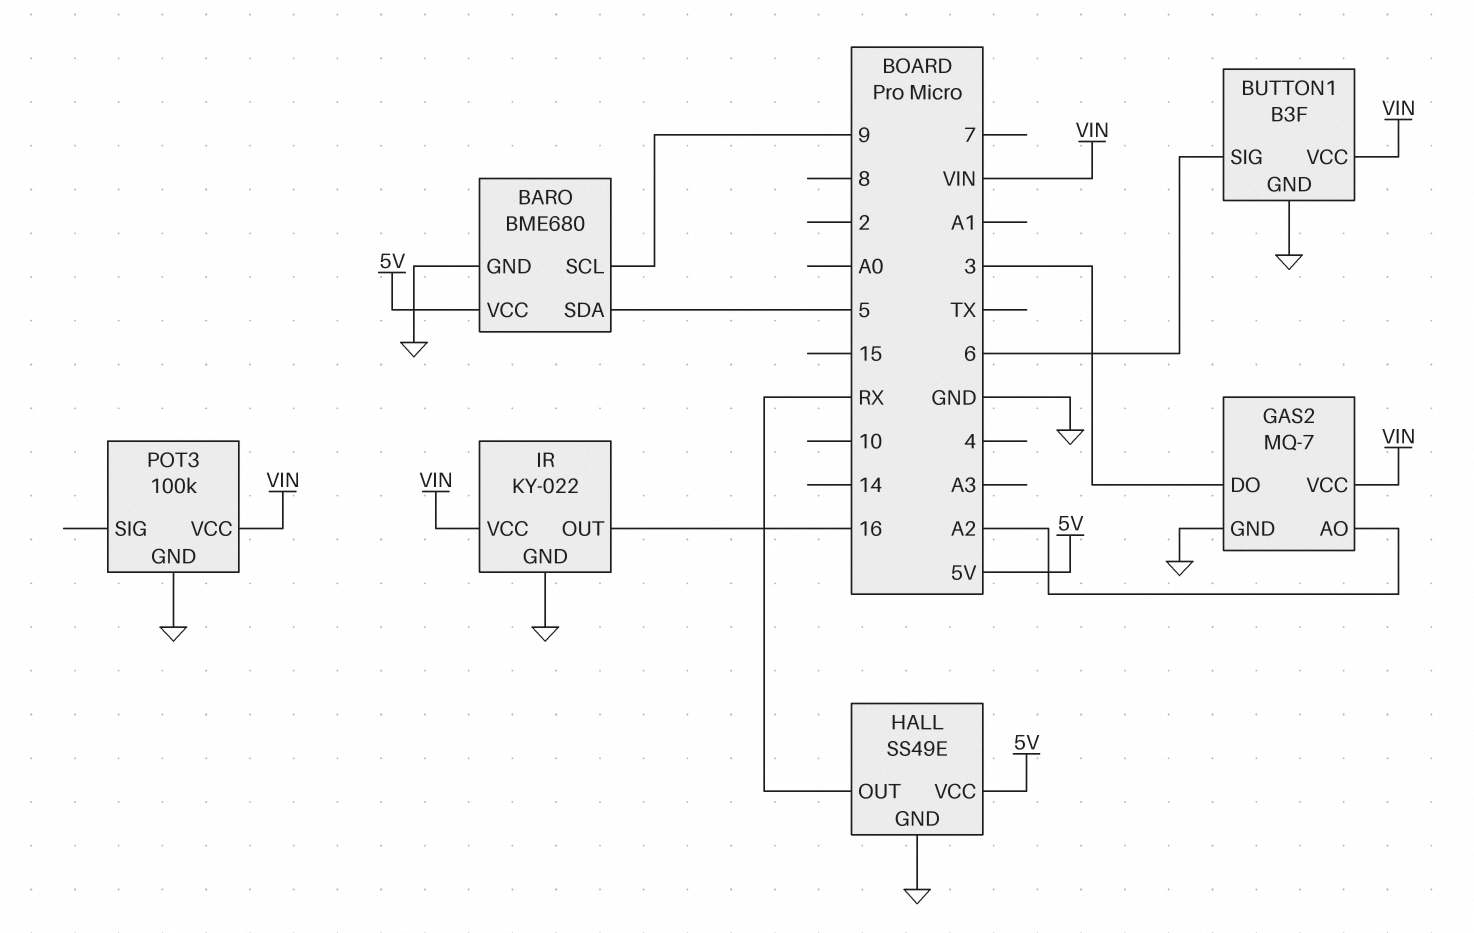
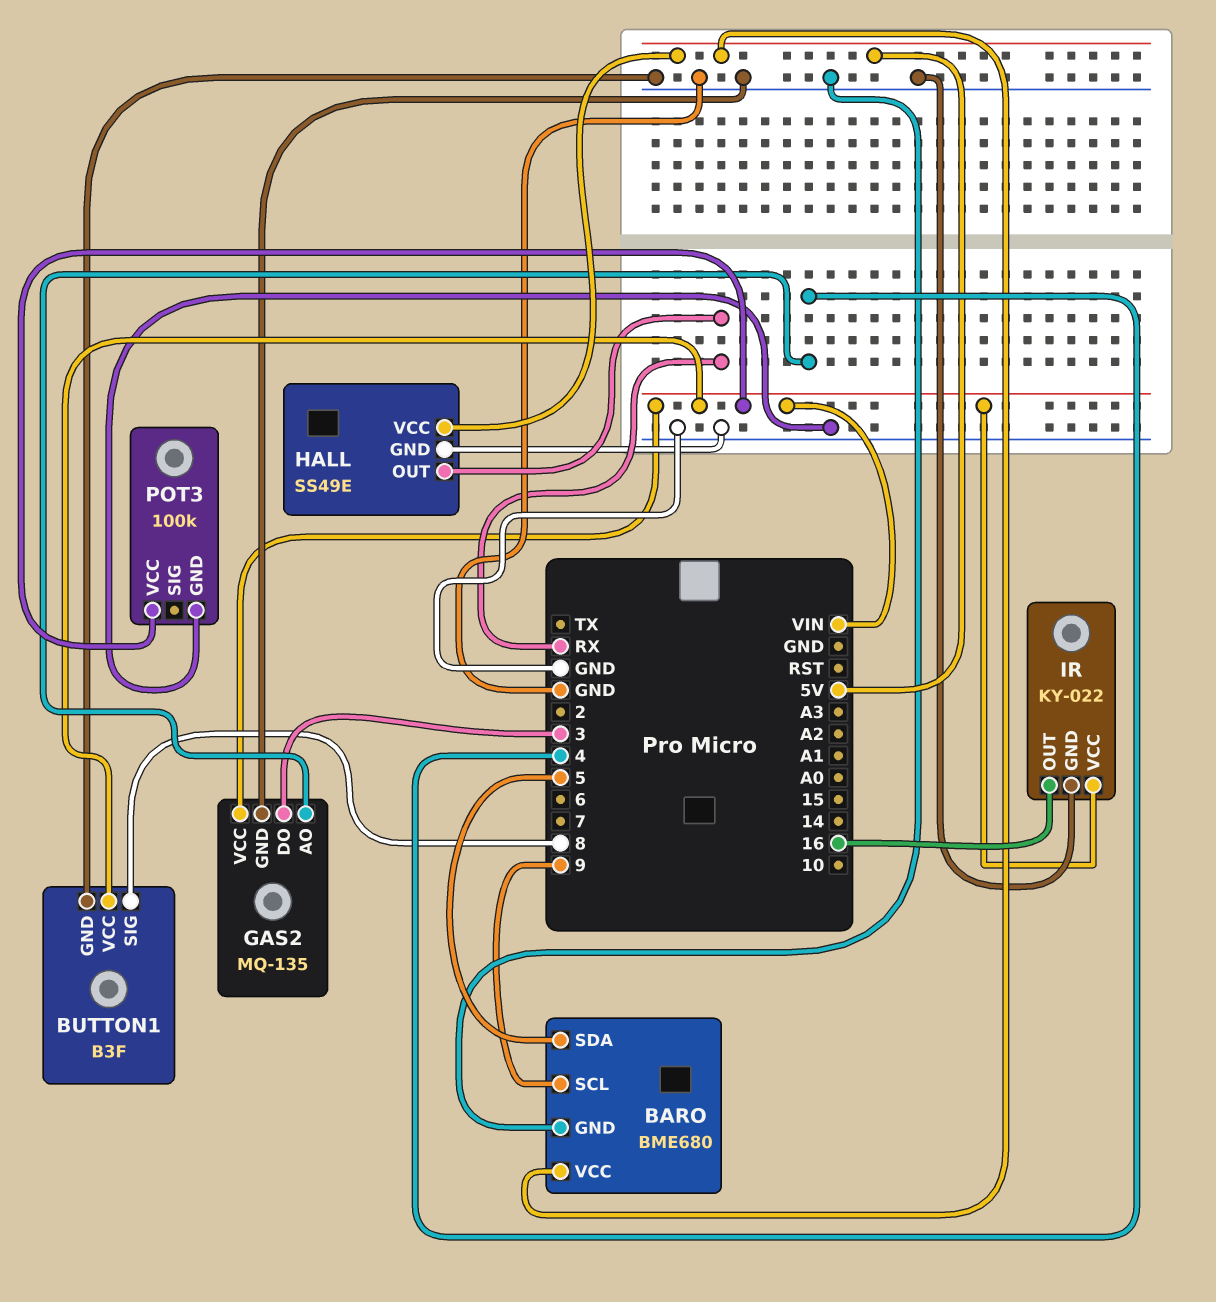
BUTTON1 pin SIG: 6 -> 8
GAS2: MQ-7 -> MQ-135
GAS2 pin AO: A2 -> 4

